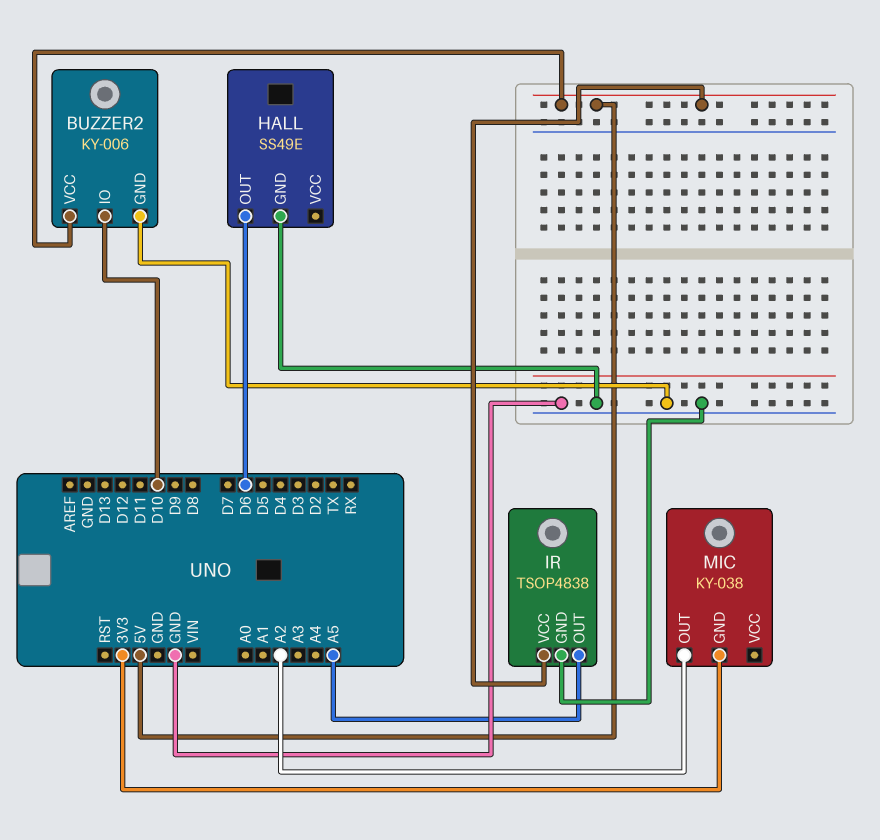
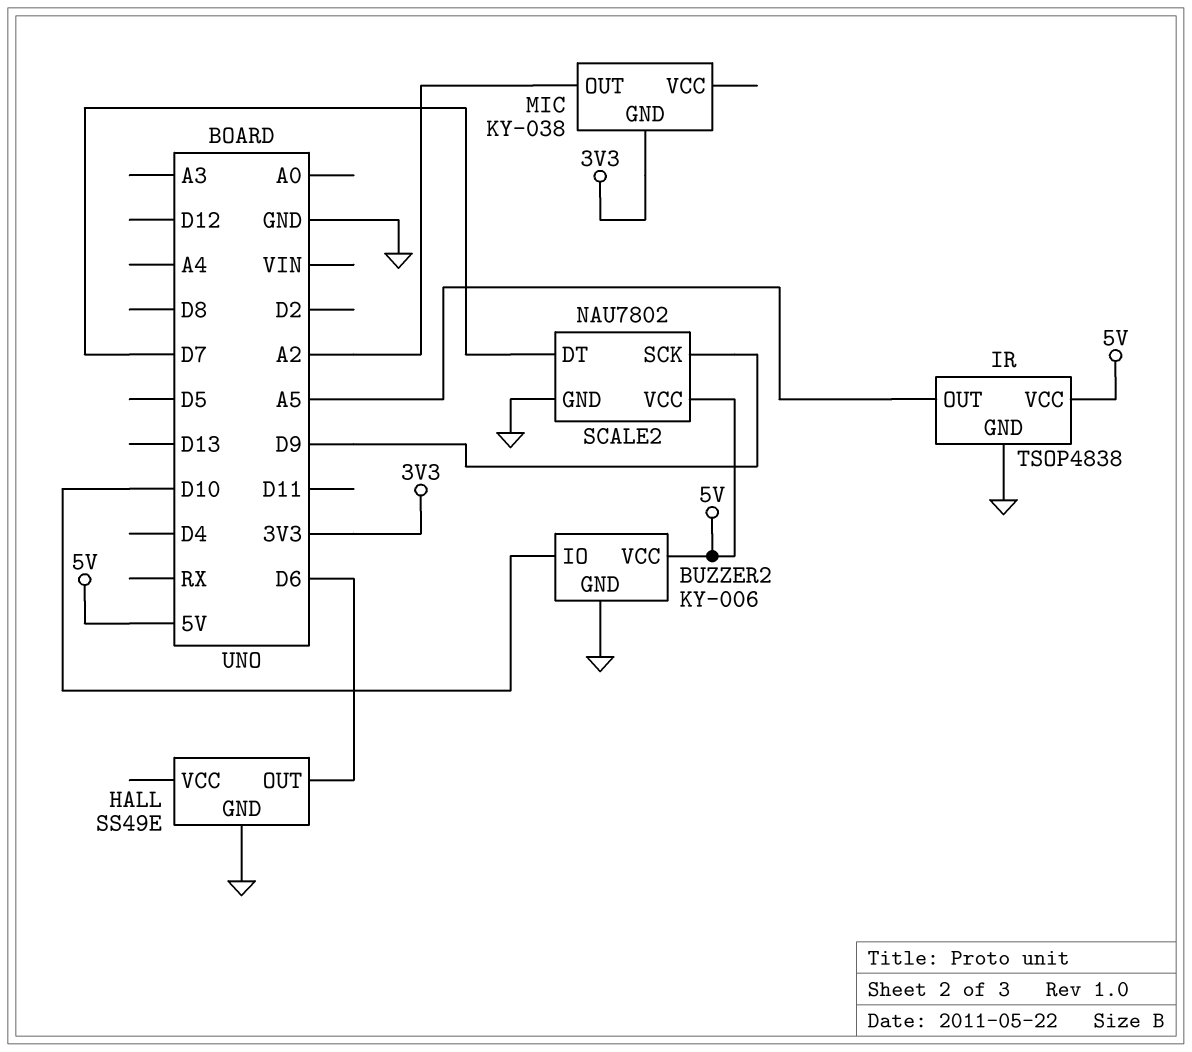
SCALE2: none -> NAU7802
SCALE2 pin DT: none -> D7
SCALE2 pin GND: none -> GND
SCALE2 pin SCK: none -> D9
SCALE2 pin VCC: none -> 5V

